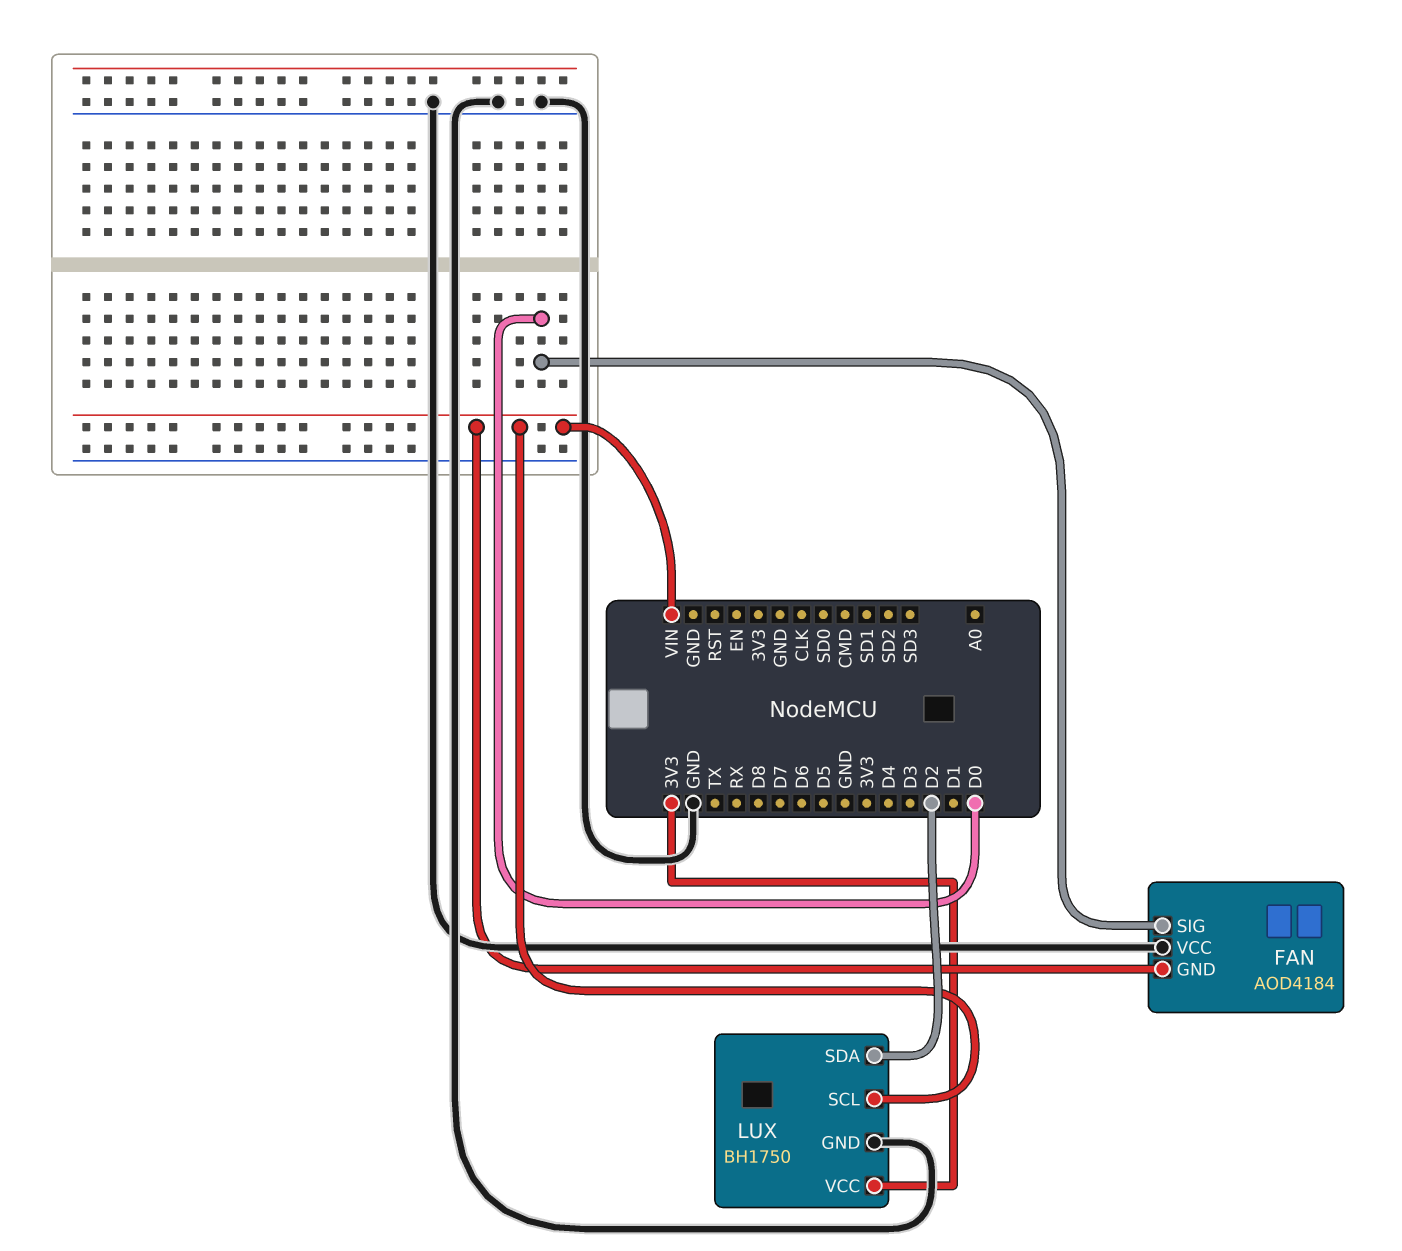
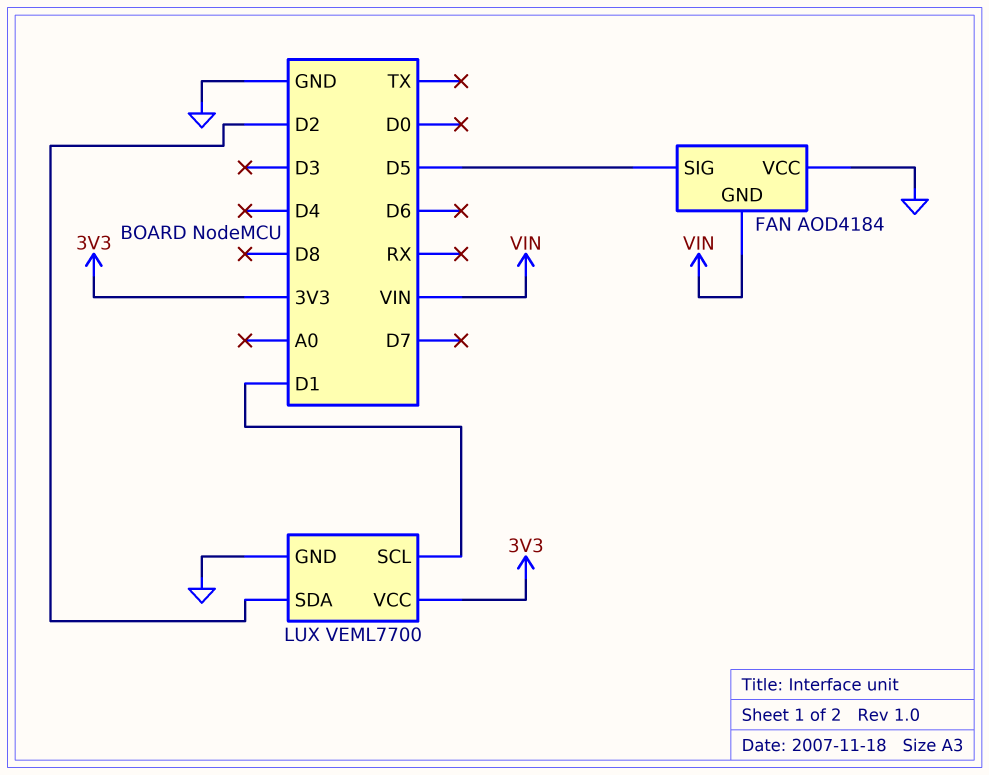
FAN pin SIG: D0 -> D5
LUX: BH1750 -> VEML7700
LUX pin SCL: VIN -> D1

